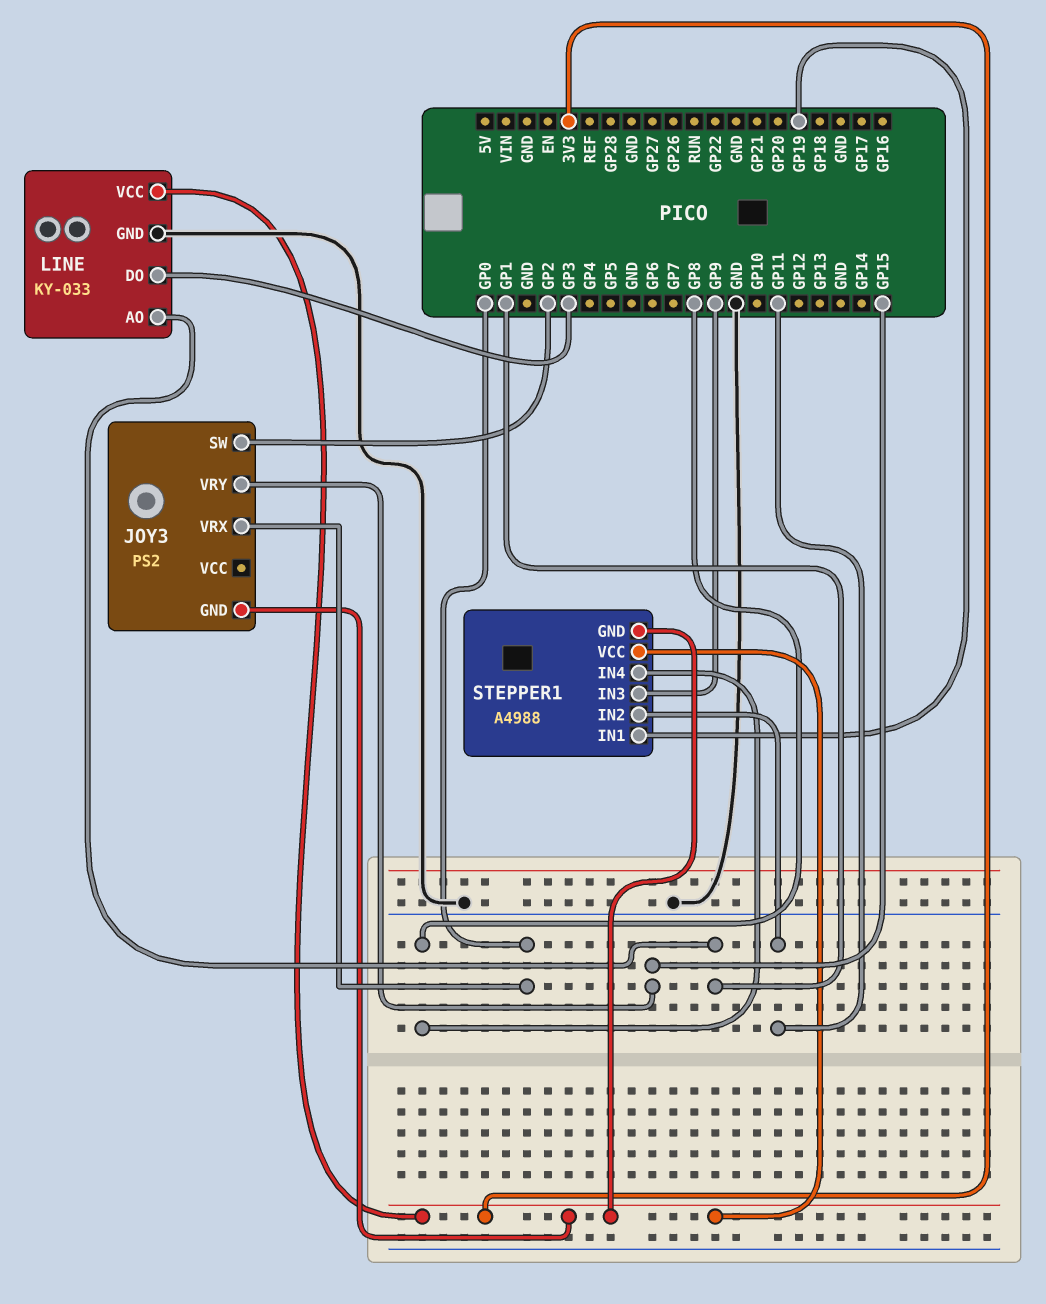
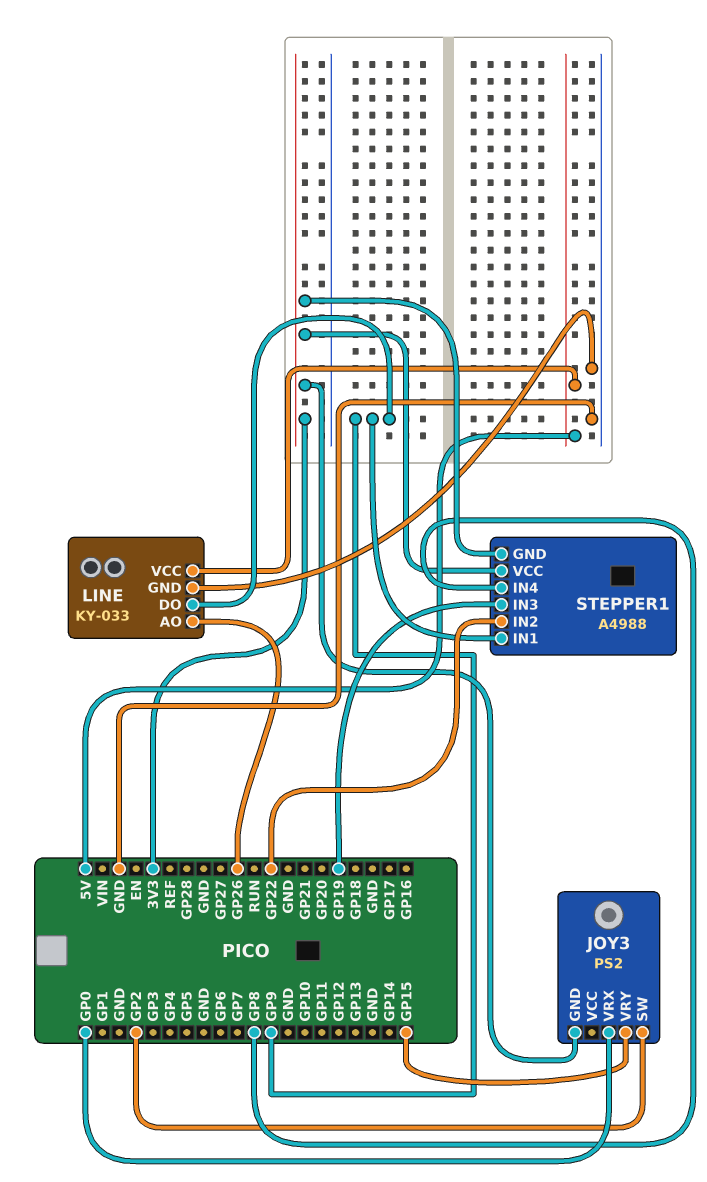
LINE pin AO: GP1 -> GP26
LINE pin DO: GP3 -> GP9
LINE pin VCC: 3V3 -> 5V
STEPPER1 pin IN1: GP19 -> GP9
STEPPER1 pin IN2: GP11 -> GP22
STEPPER1 pin IN3: GP9 -> GP19

